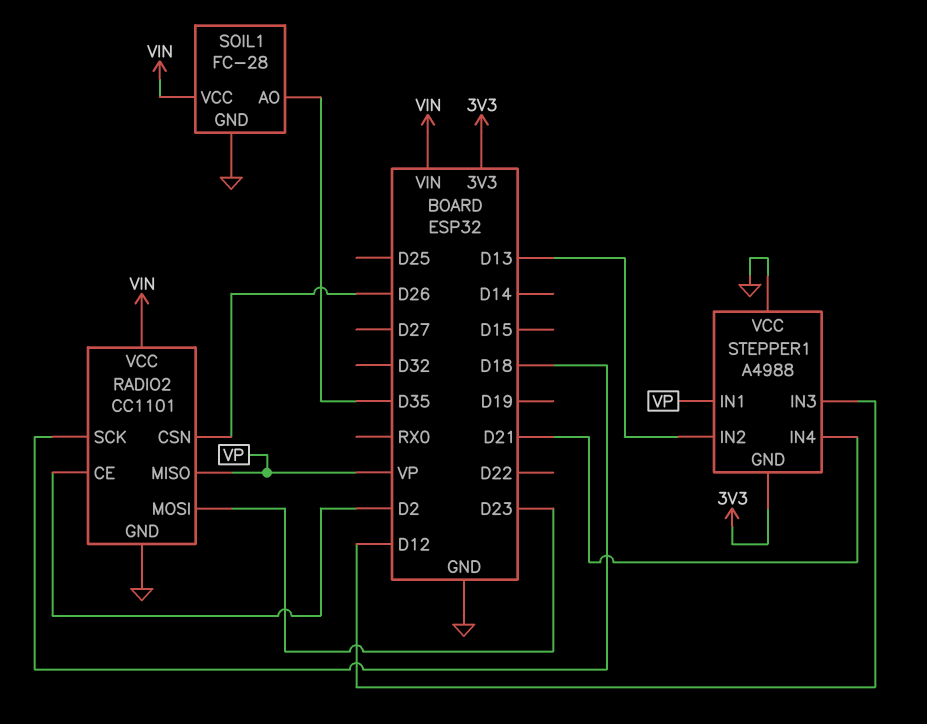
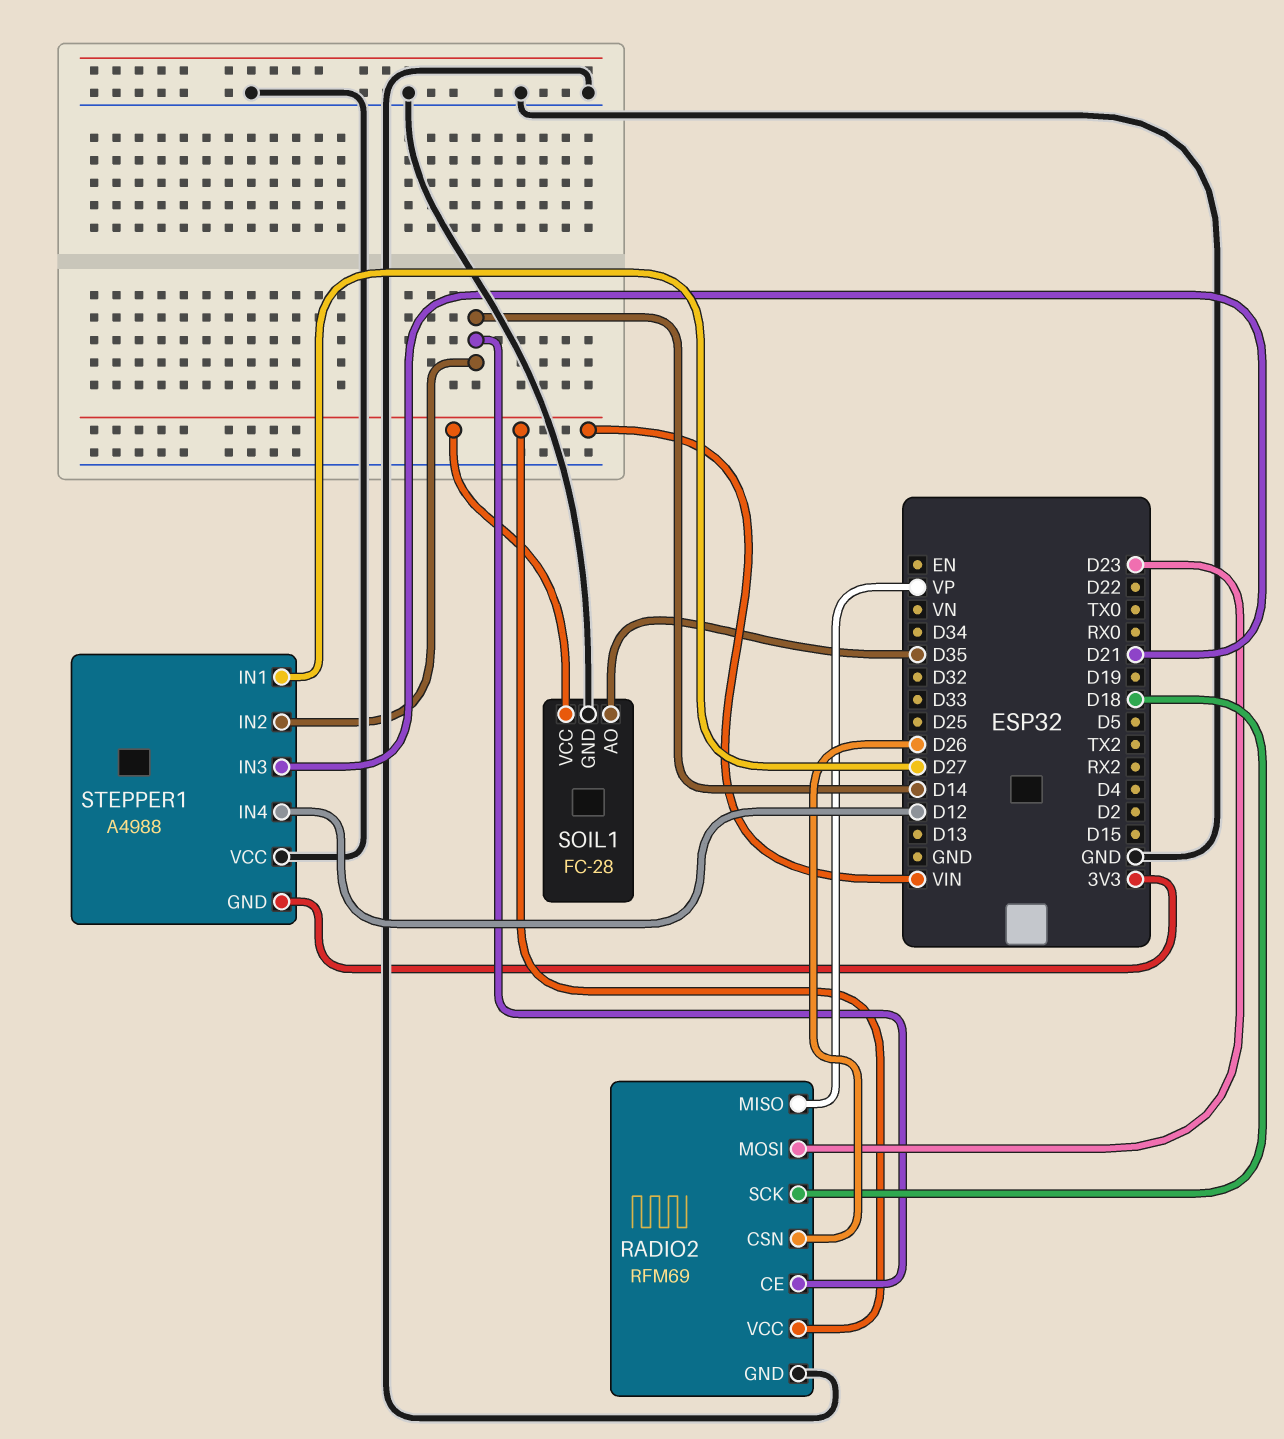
RADIO2: CC1101 -> RFM69
RADIO2 pin CE: D2 -> D14
STEPPER1 pin IN1: VP -> D27
STEPPER1 pin IN2: D13 -> D14
STEPPER1 pin IN3: D12 -> D21
STEPPER1 pin IN4: D21 -> D12

